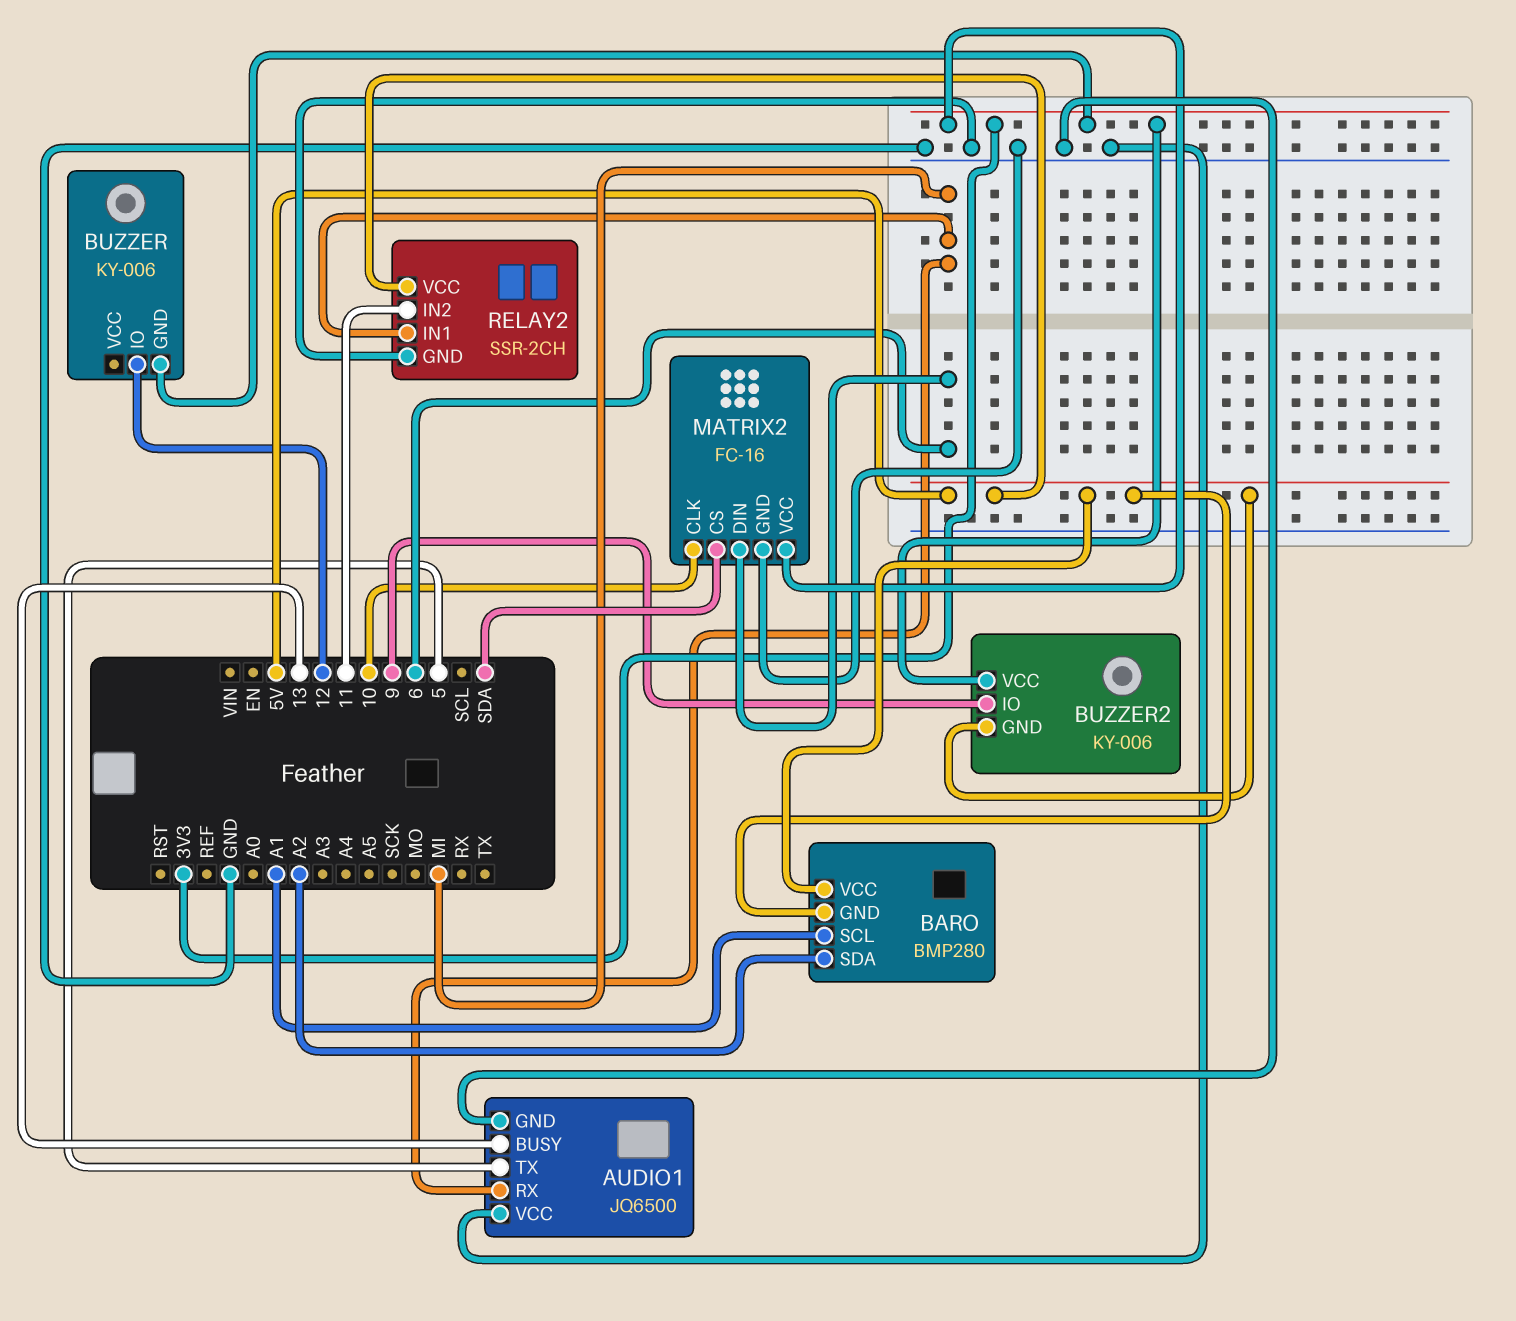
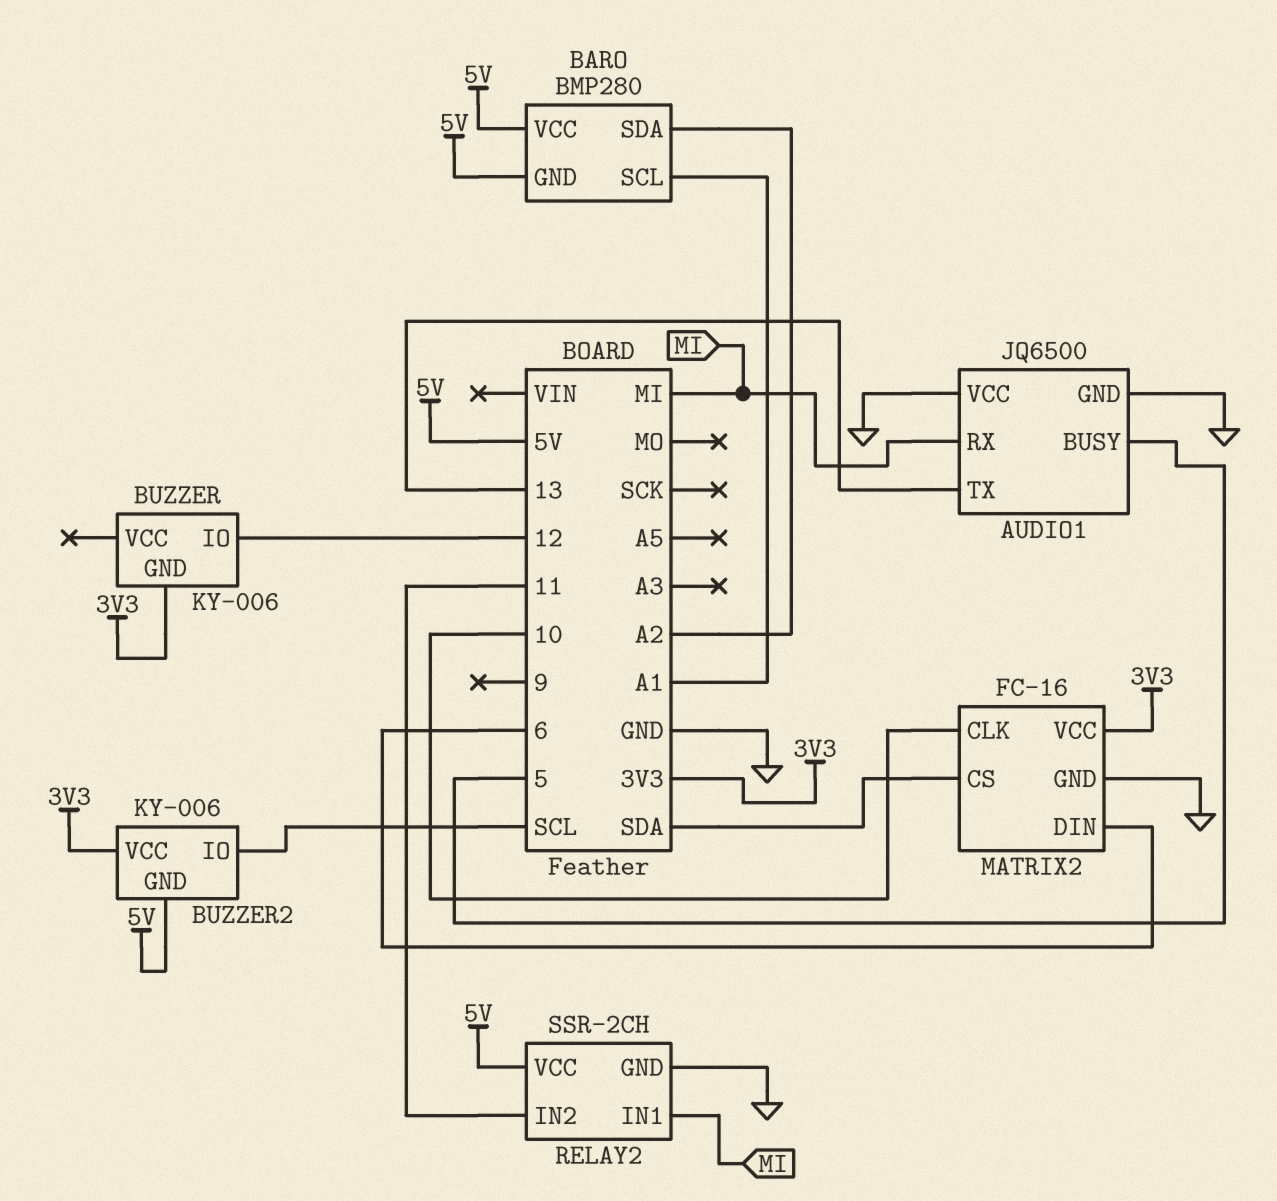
AUDIO1 pin BUSY: 13 -> 5
AUDIO1 pin TX: 5 -> 13
BUZZER2 pin IO: 9 -> SCL

